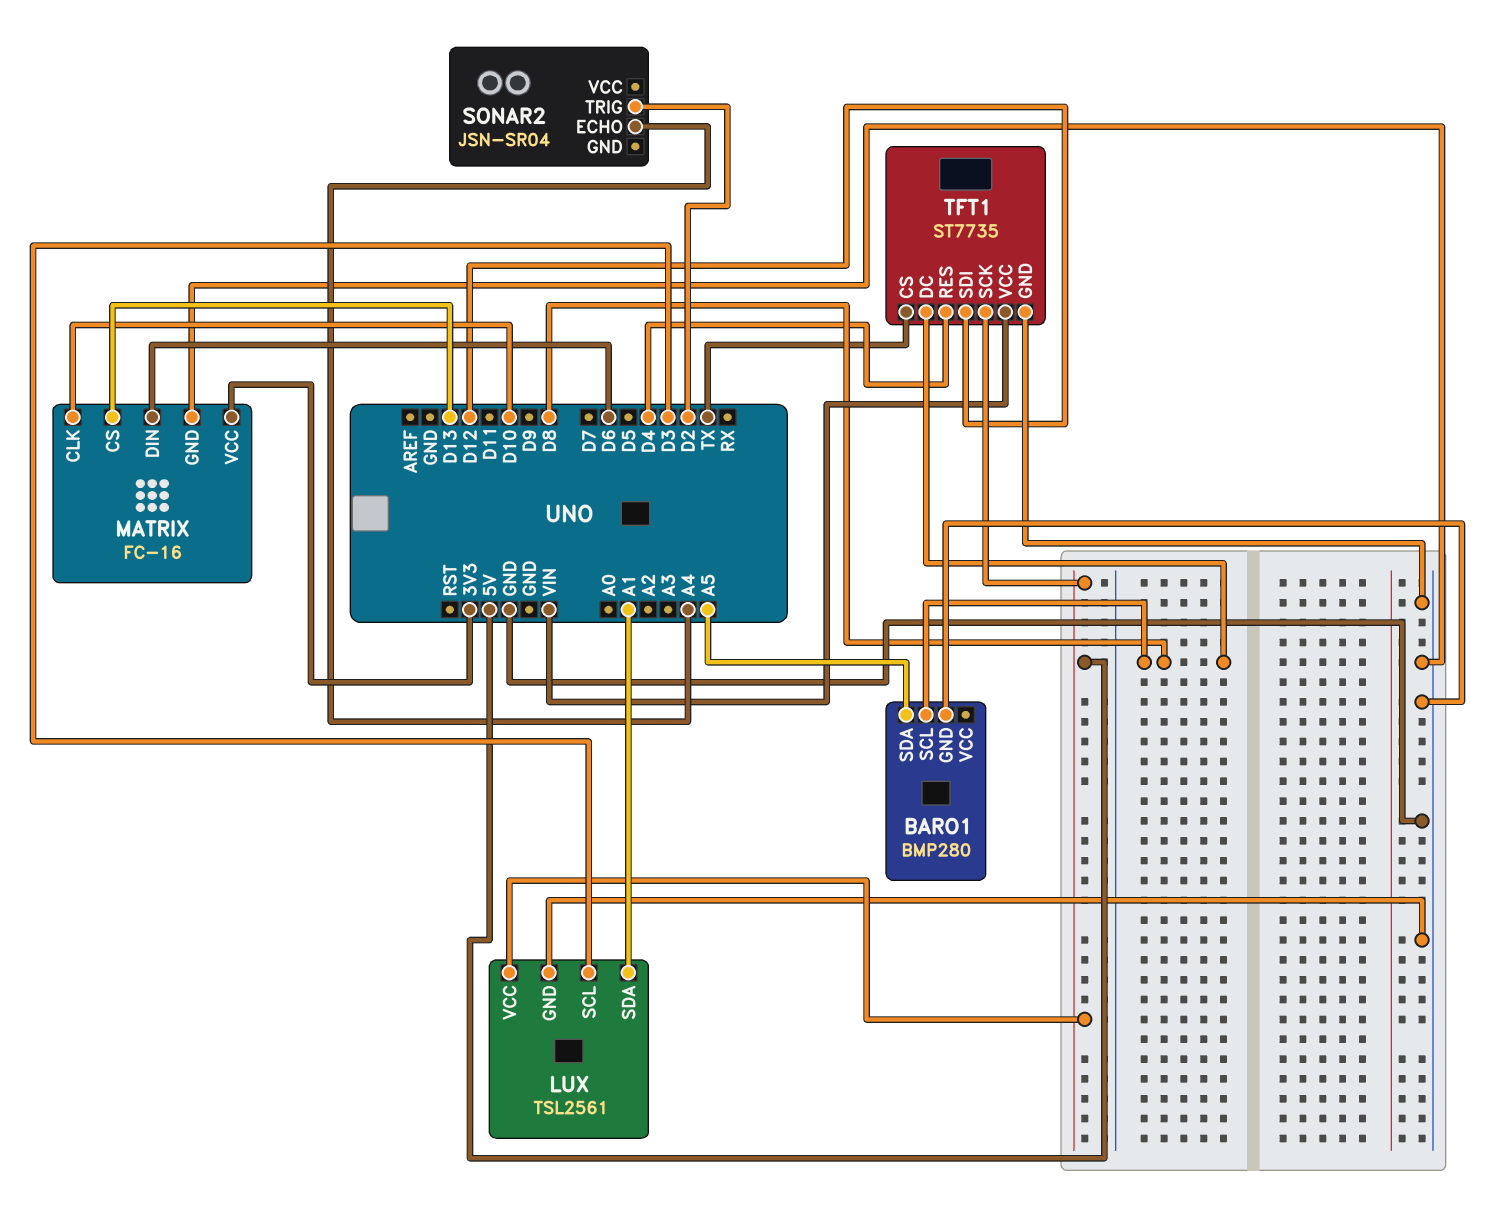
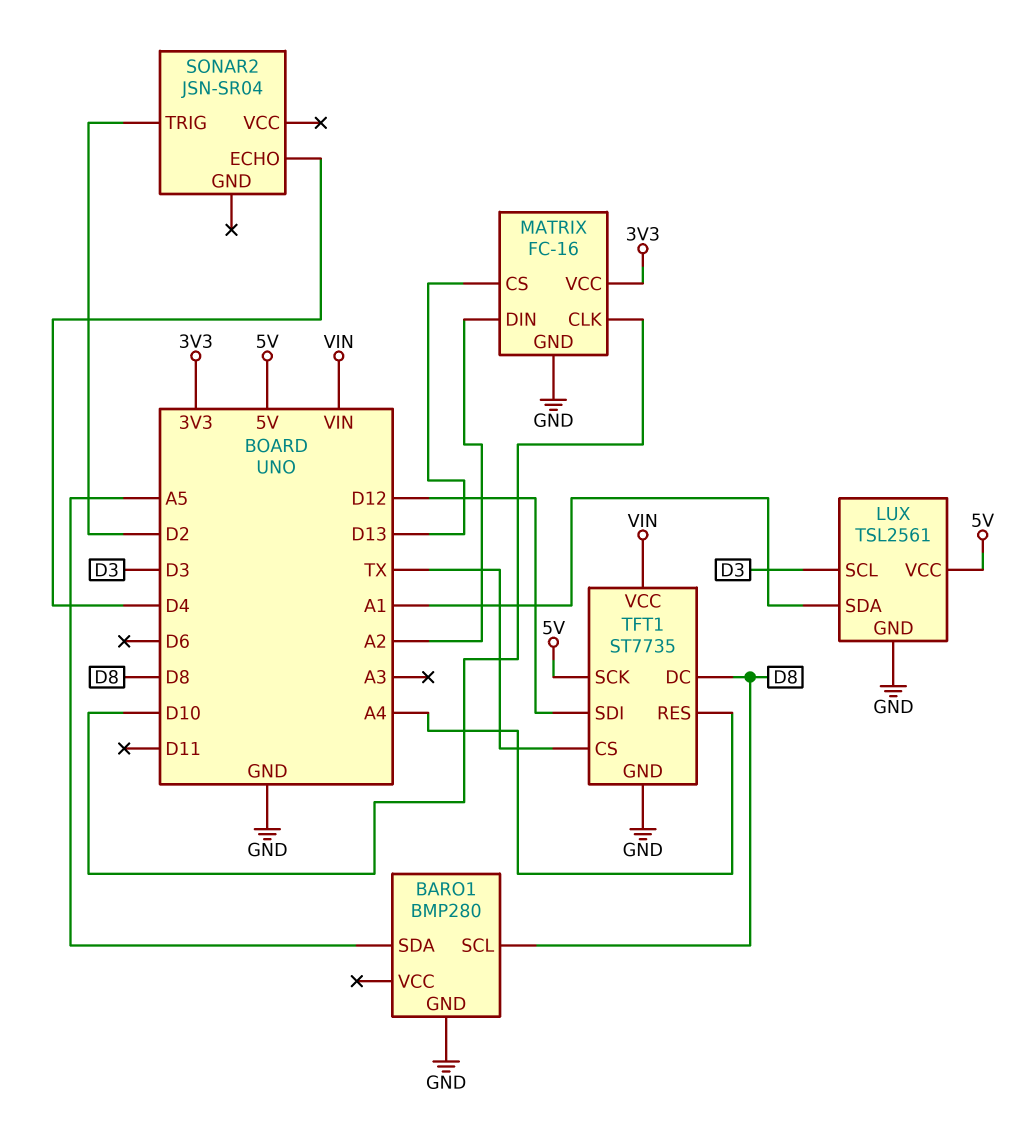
MATRIX pin DIN: D6 -> A2
SONAR2 pin ECHO: A4 -> D4
TFT1 pin RES: D4 -> A4

